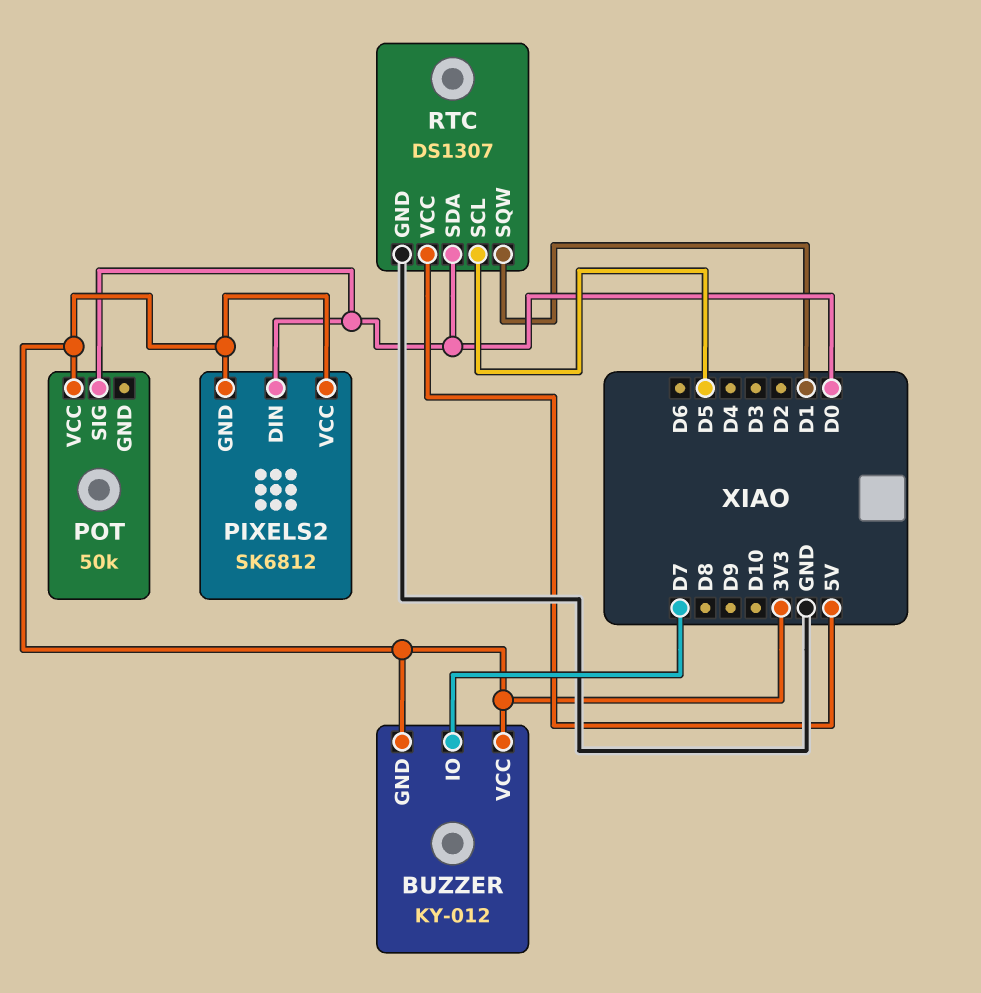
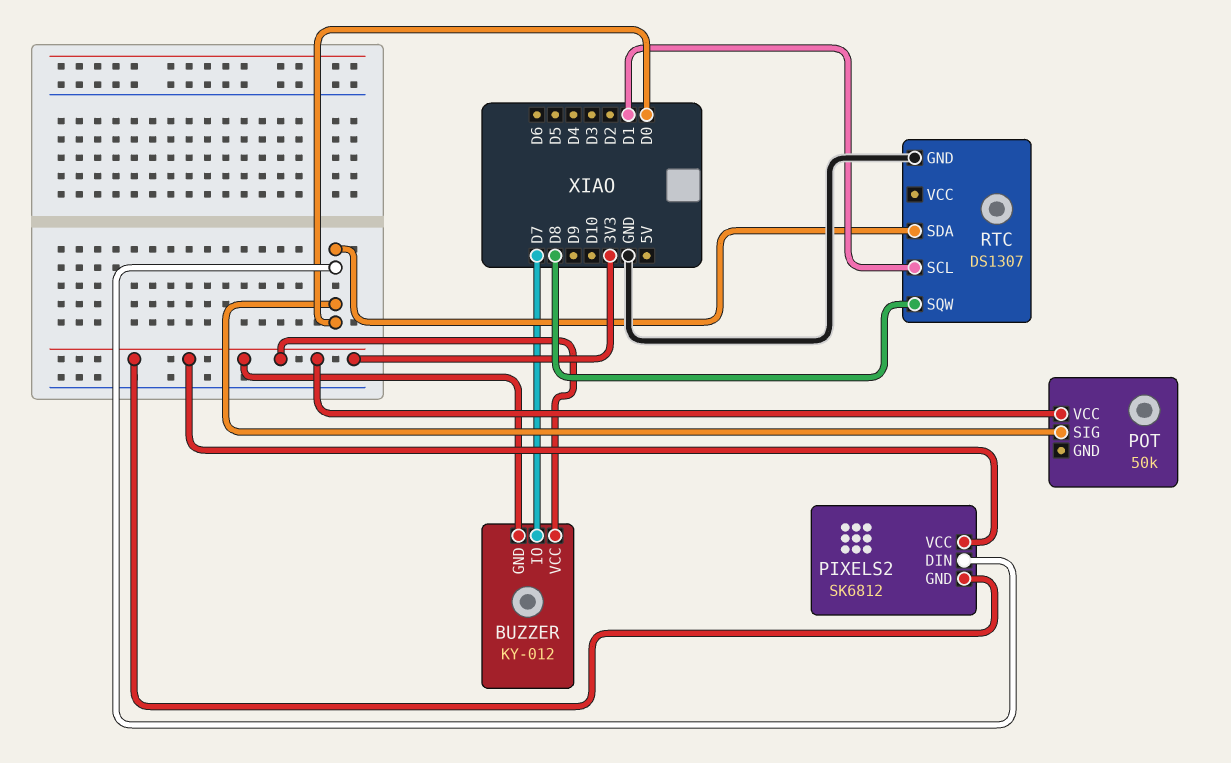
RTC pin SCL: D5 -> D1
RTC pin SQW: D1 -> D8
RTC pin VCC: 5V -> none

